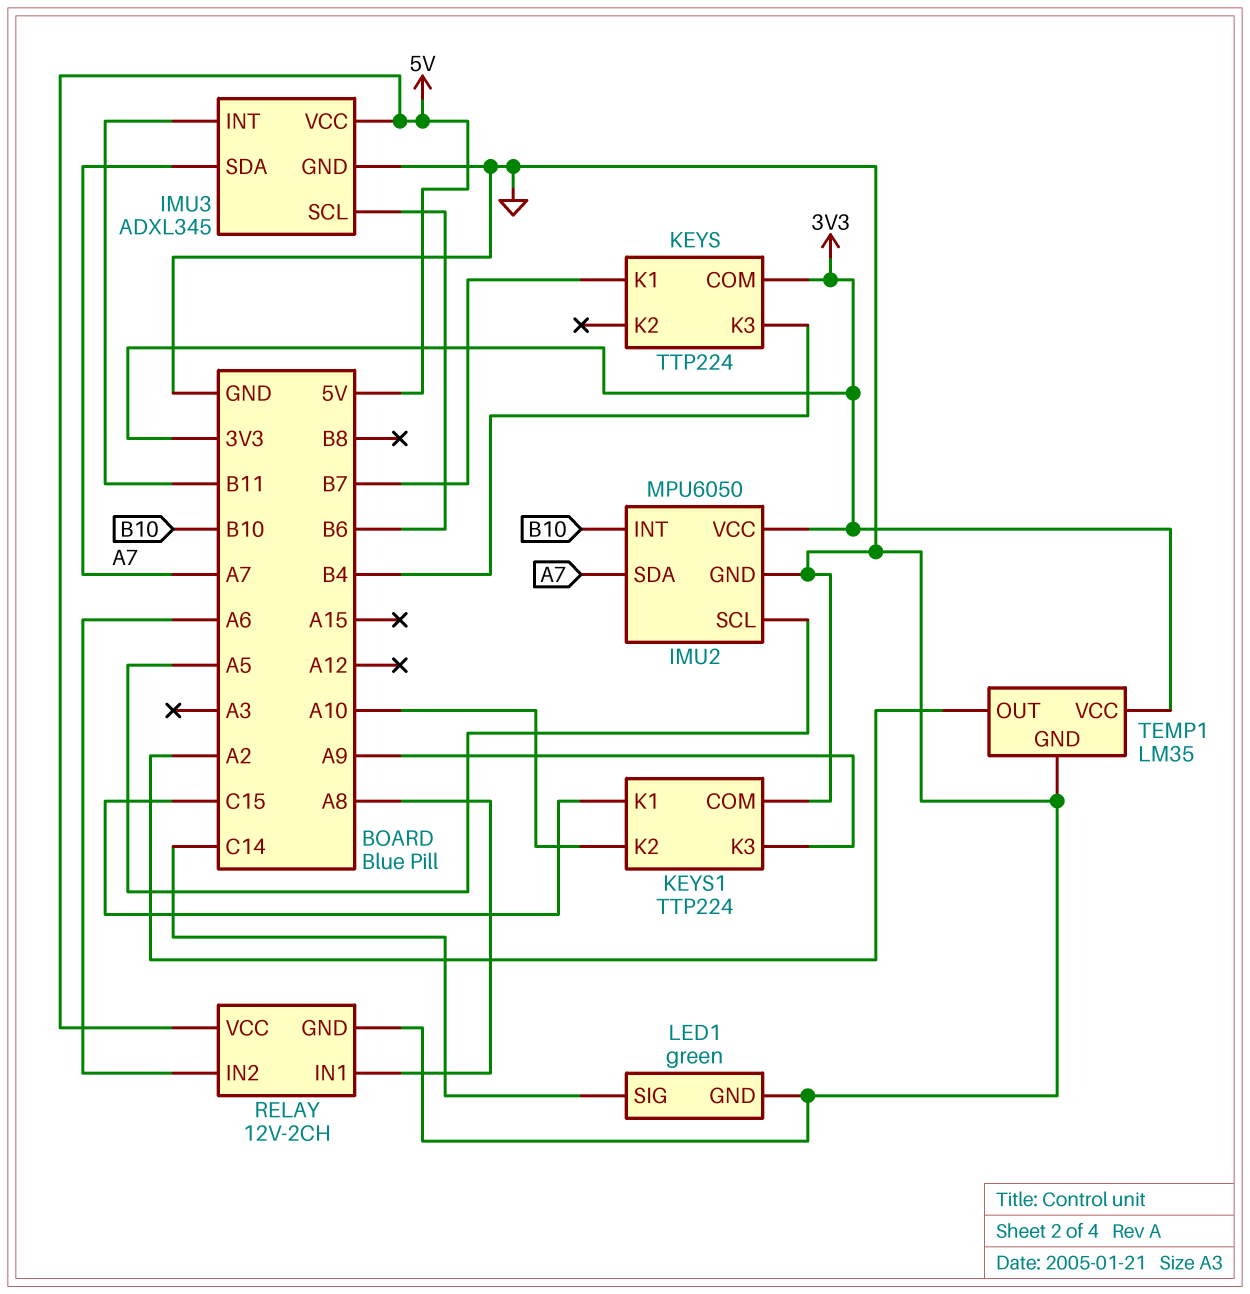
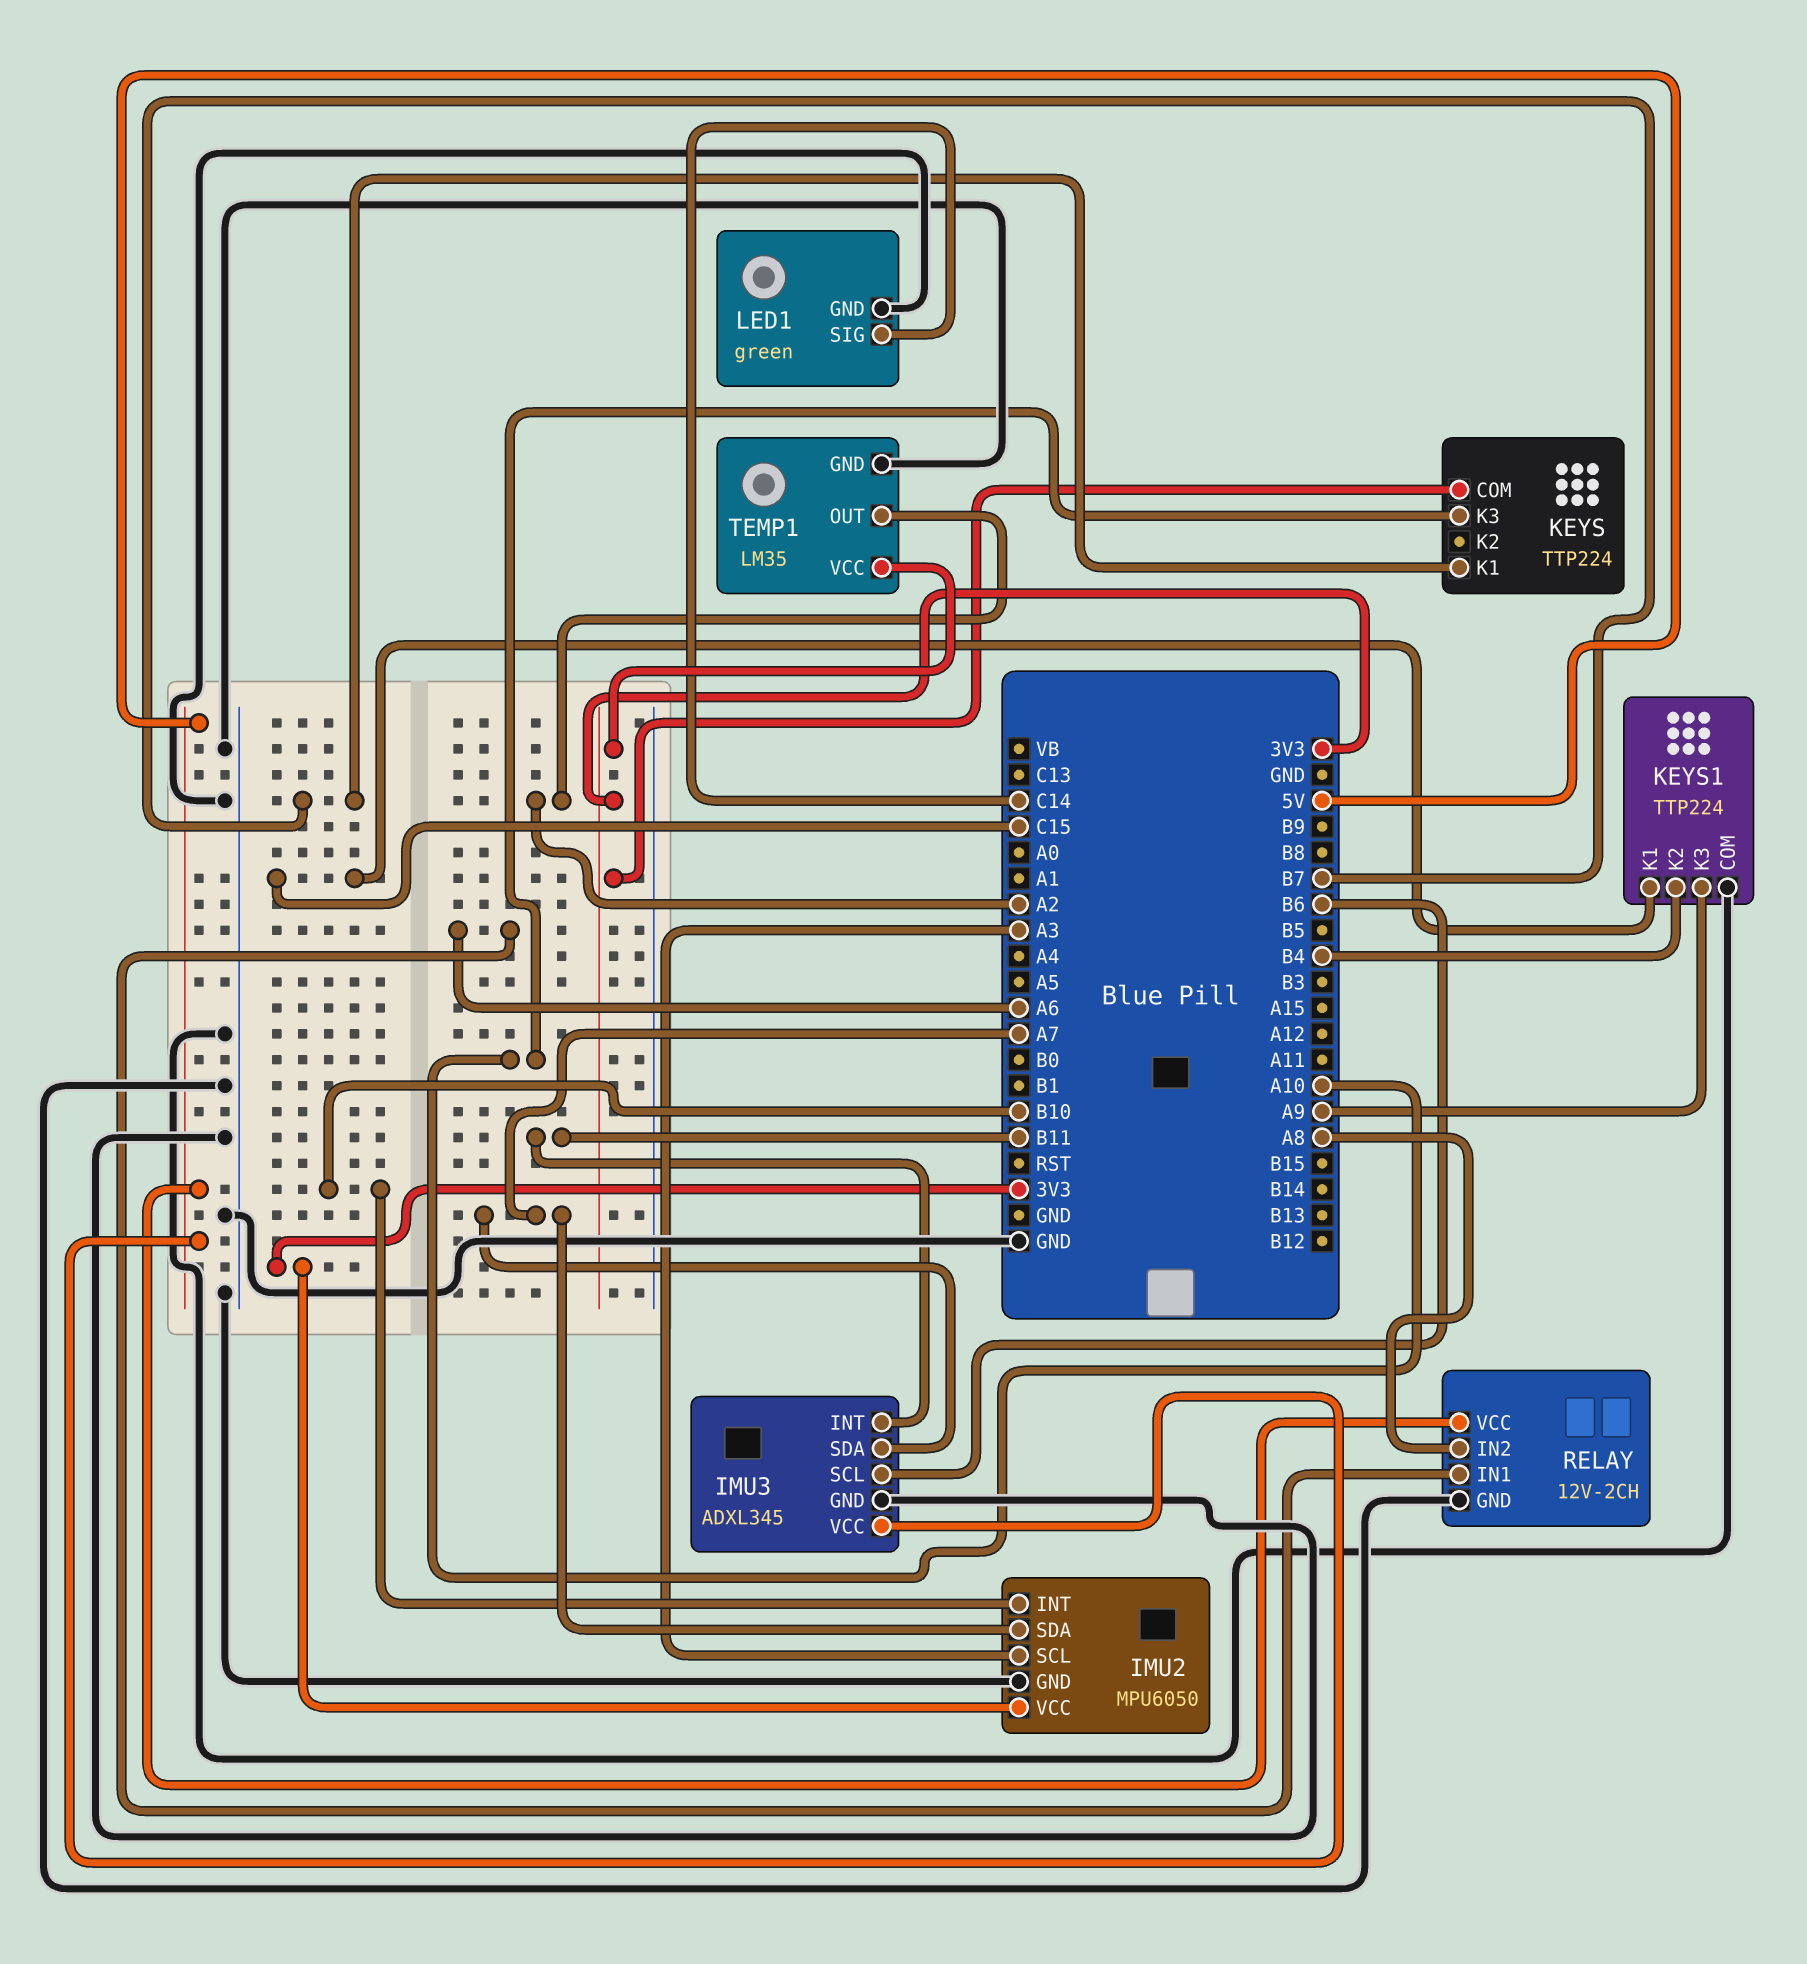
IMU2 pin SCL: A5 -> A3
KEYS pin K3: B4 -> A10
KEYS1 pin K2: A10 -> B4
RELAY pin IN1: A8 -> A6
RELAY pin IN2: A6 -> A8

